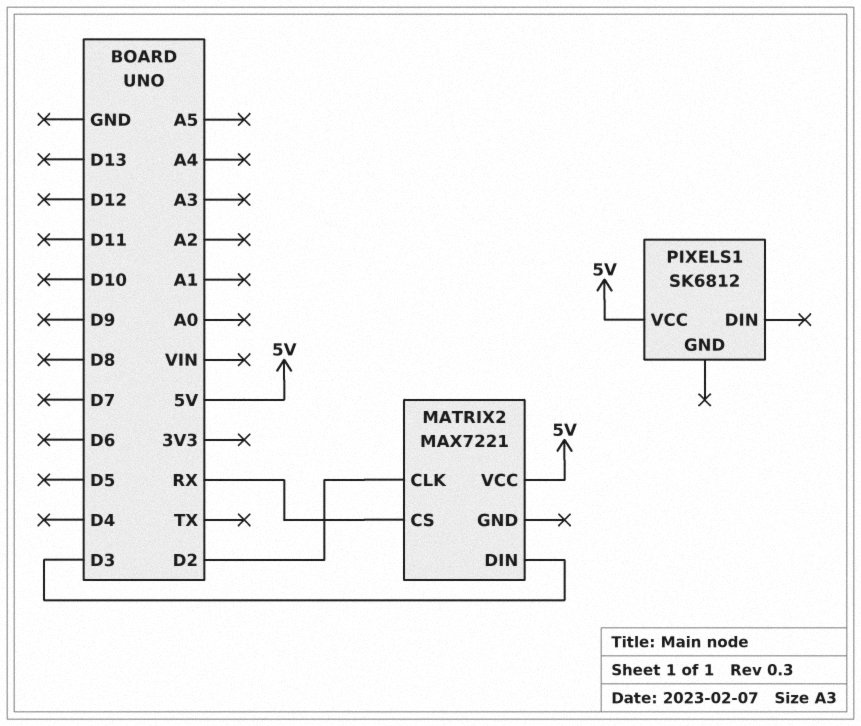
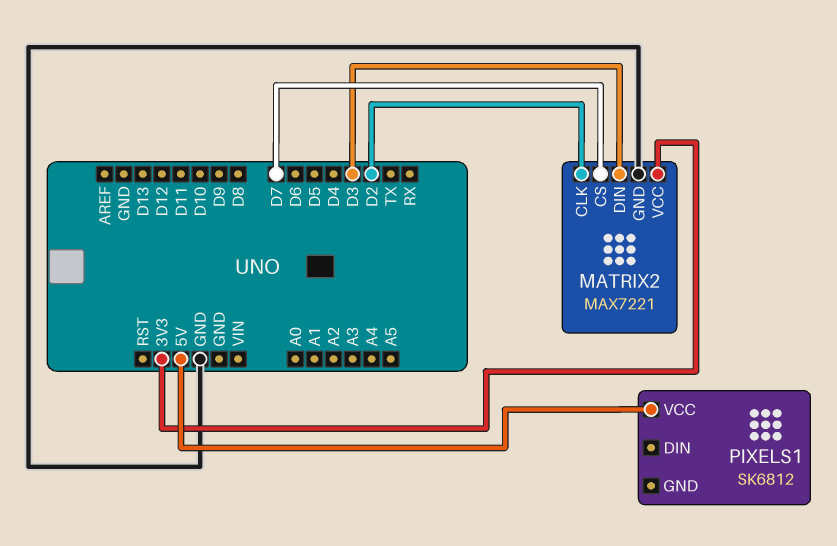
MATRIX2 pin CS: RX -> D7
MATRIX2 pin GND: none -> GND
MATRIX2 pin VCC: 5V -> 3V3

